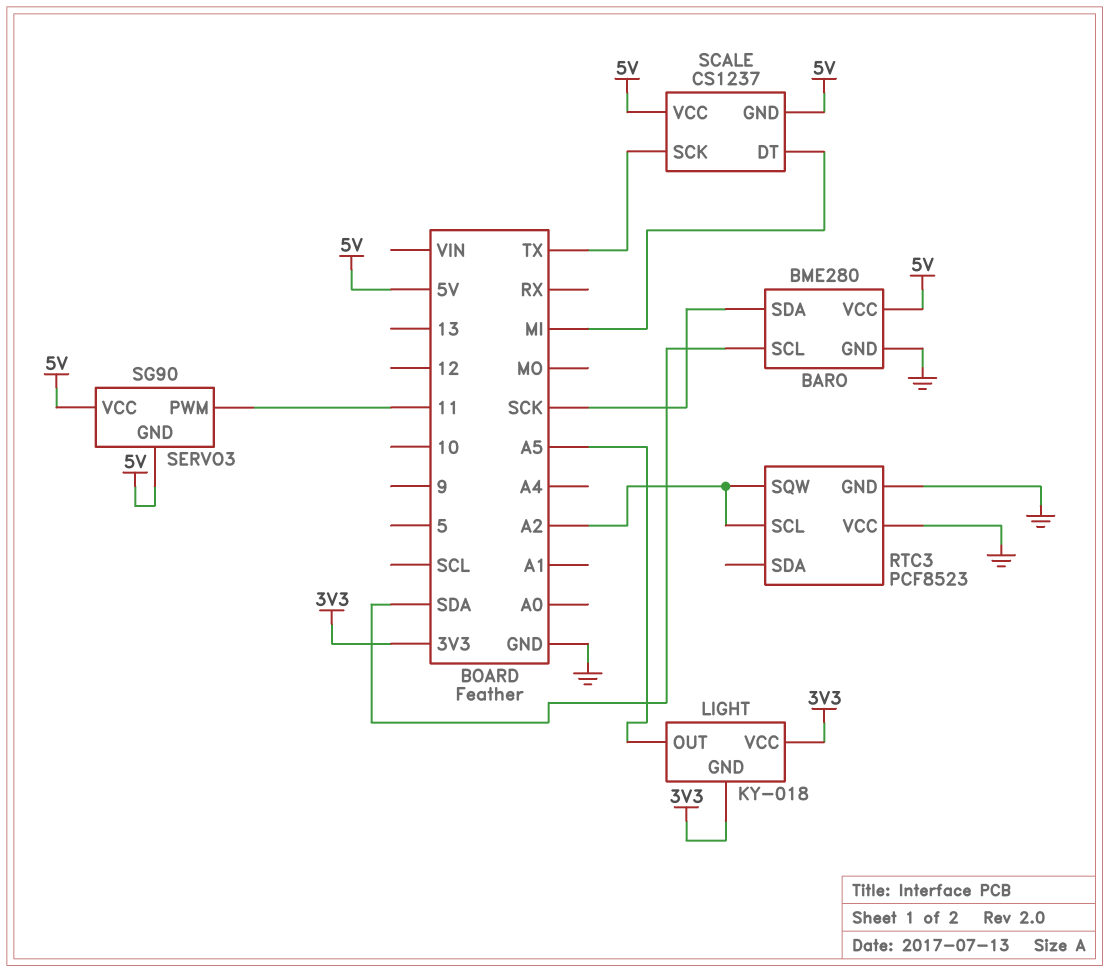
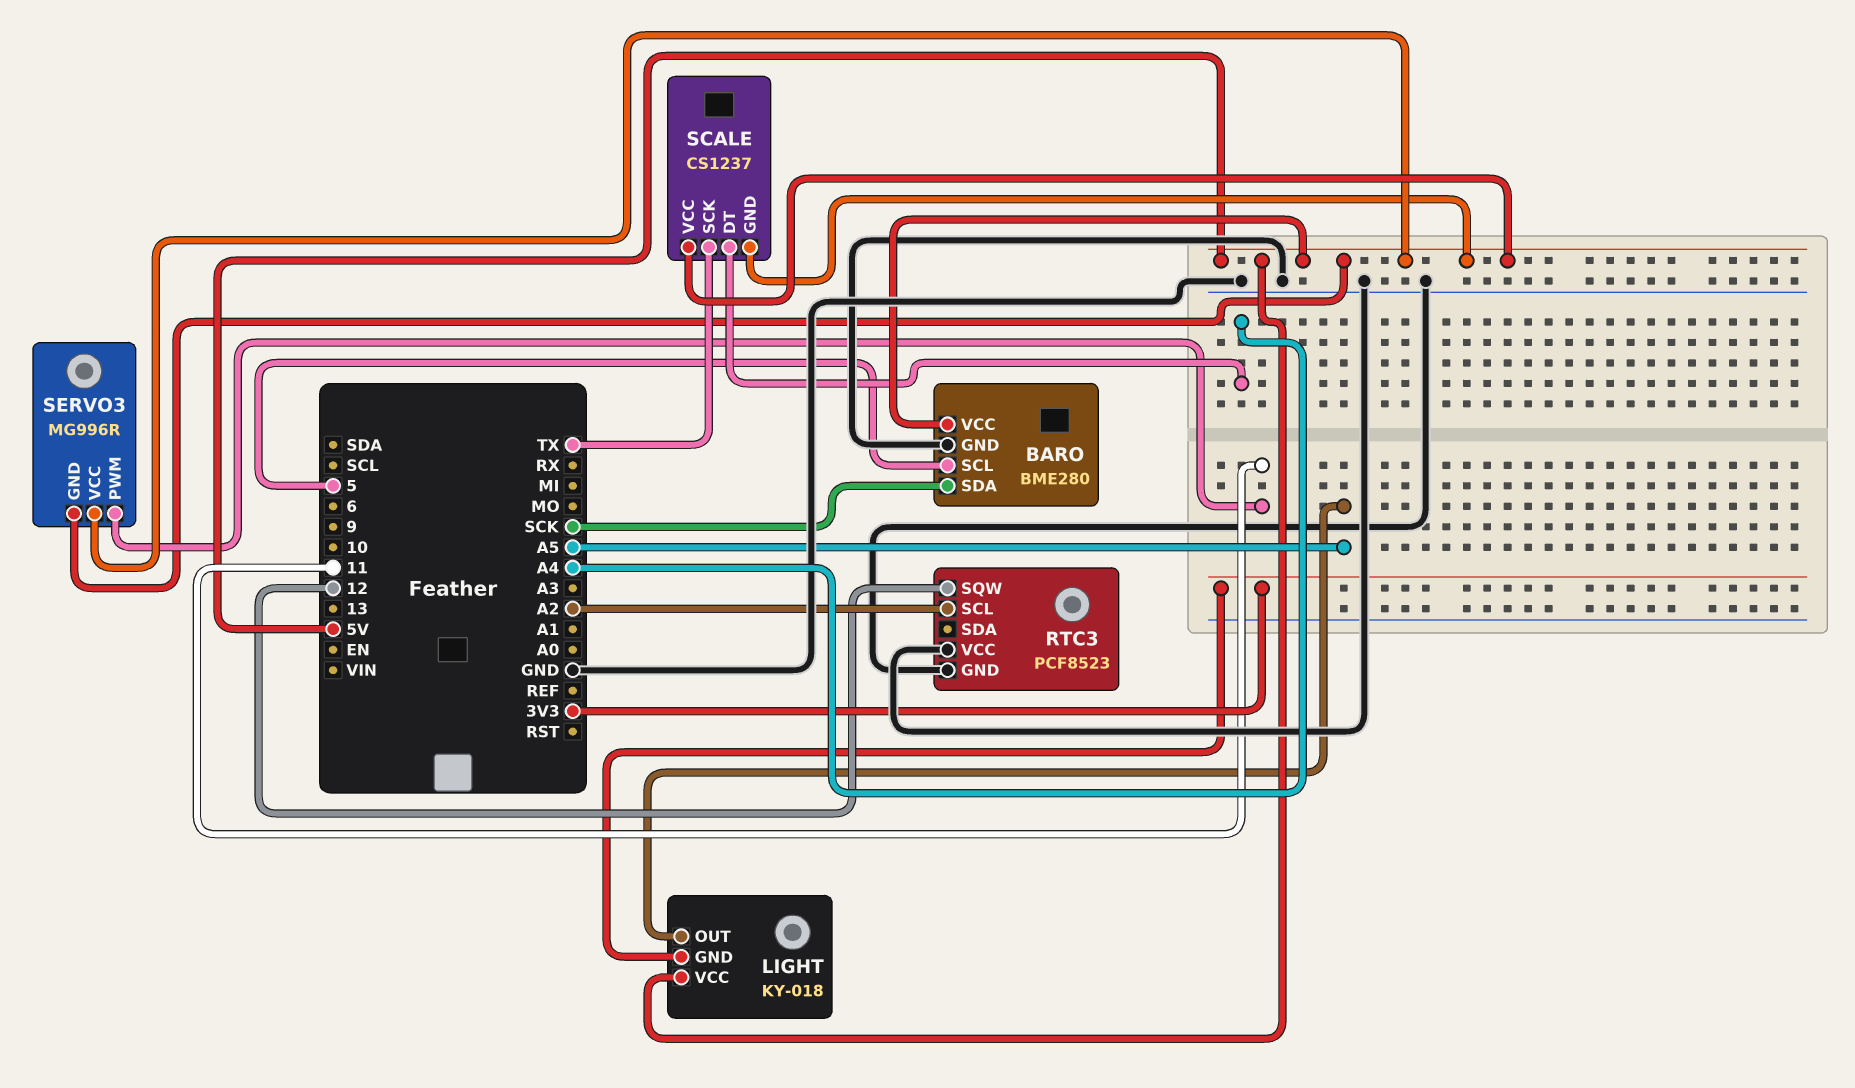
BARO pin SCL: SDA -> 5
LIGHT pin VCC: 3V3 -> 5V
RTC3 pin SQW: A2 -> 12
SCALE pin DT: MI -> A4
SERVO3: SG90 -> MG996R

